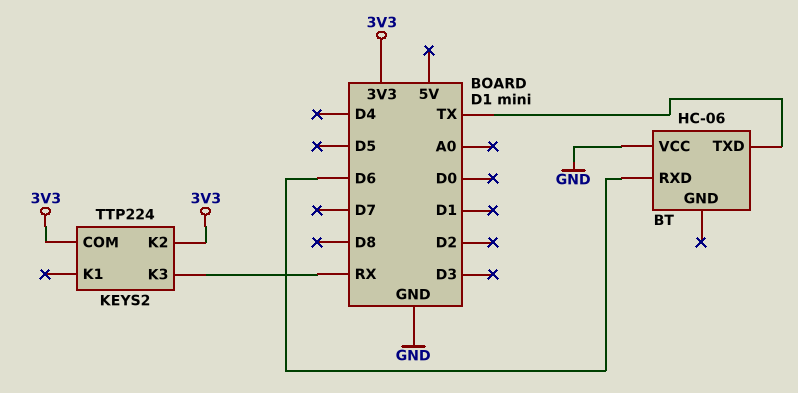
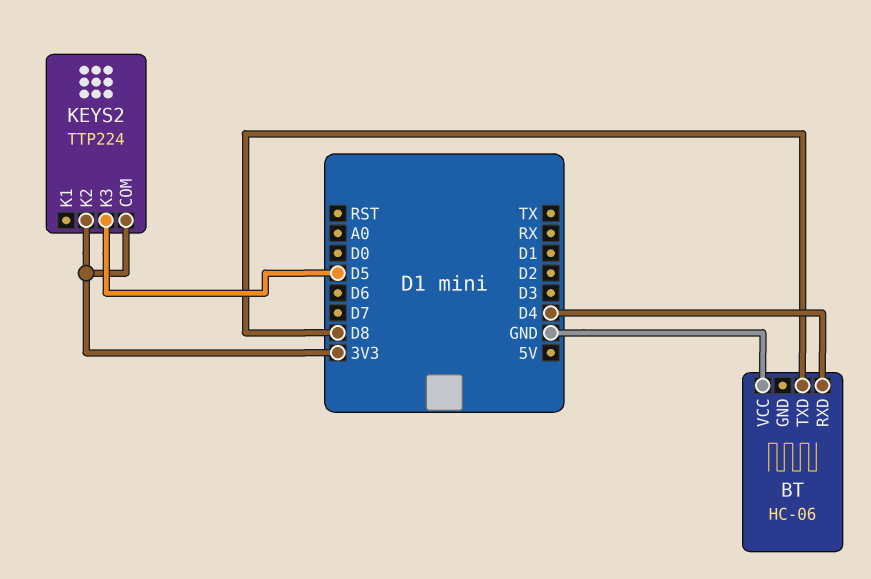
BT pin RXD: D6 -> D4
BT pin TXD: TX -> D8
KEYS2 pin K3: RX -> D5

